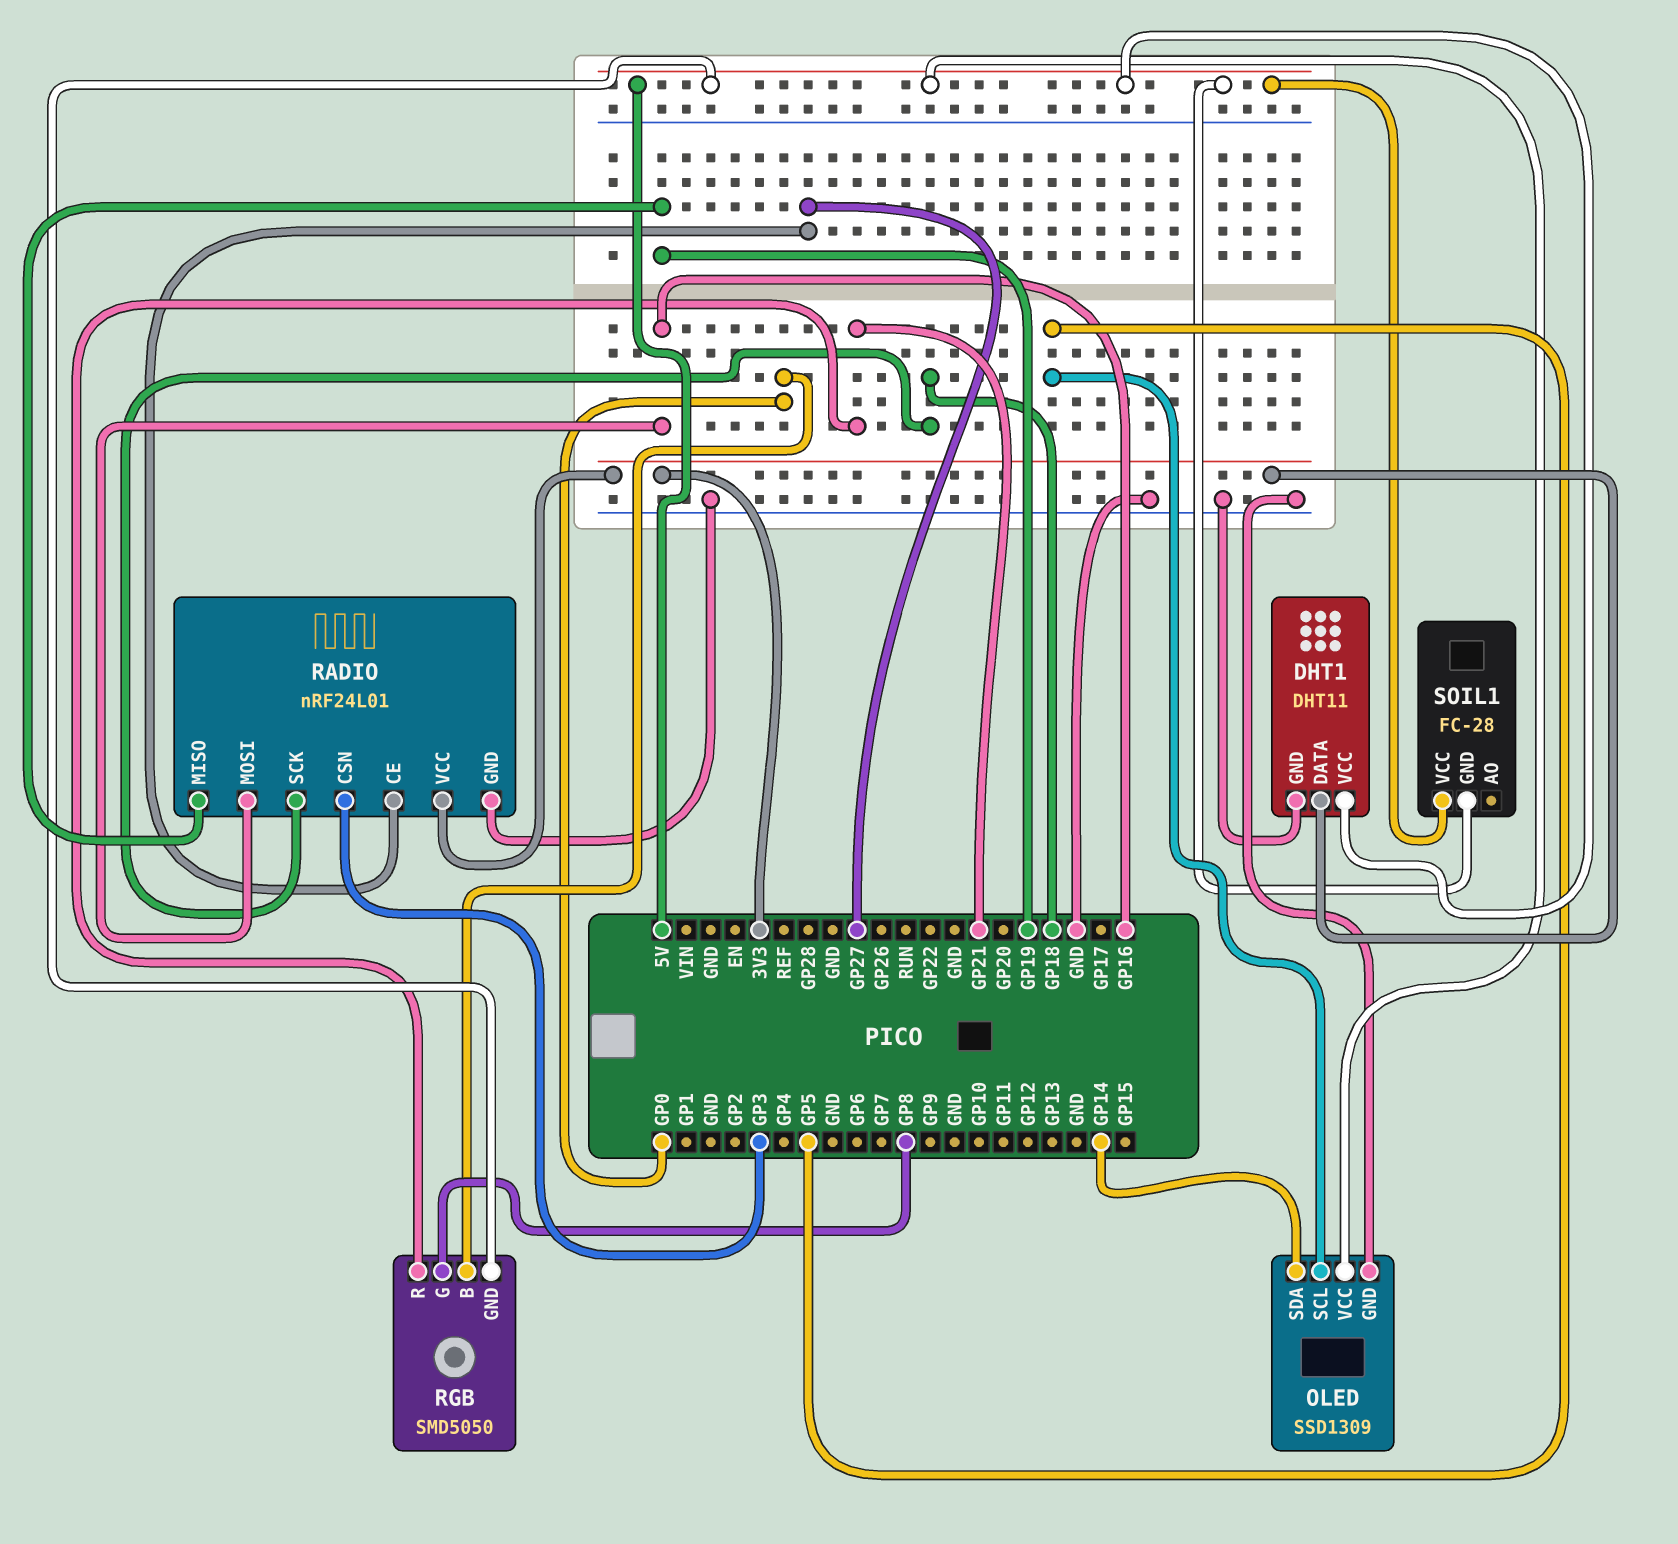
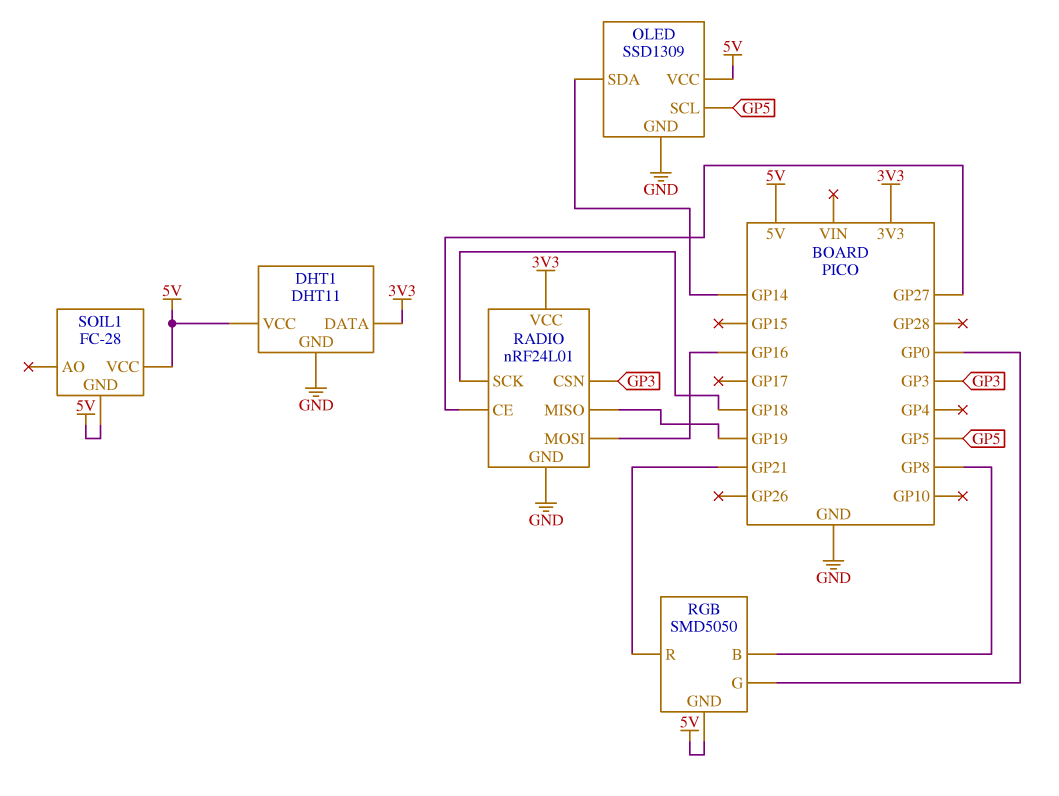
RGB pin B: GP0 -> GP8
RGB pin G: GP8 -> GP0

